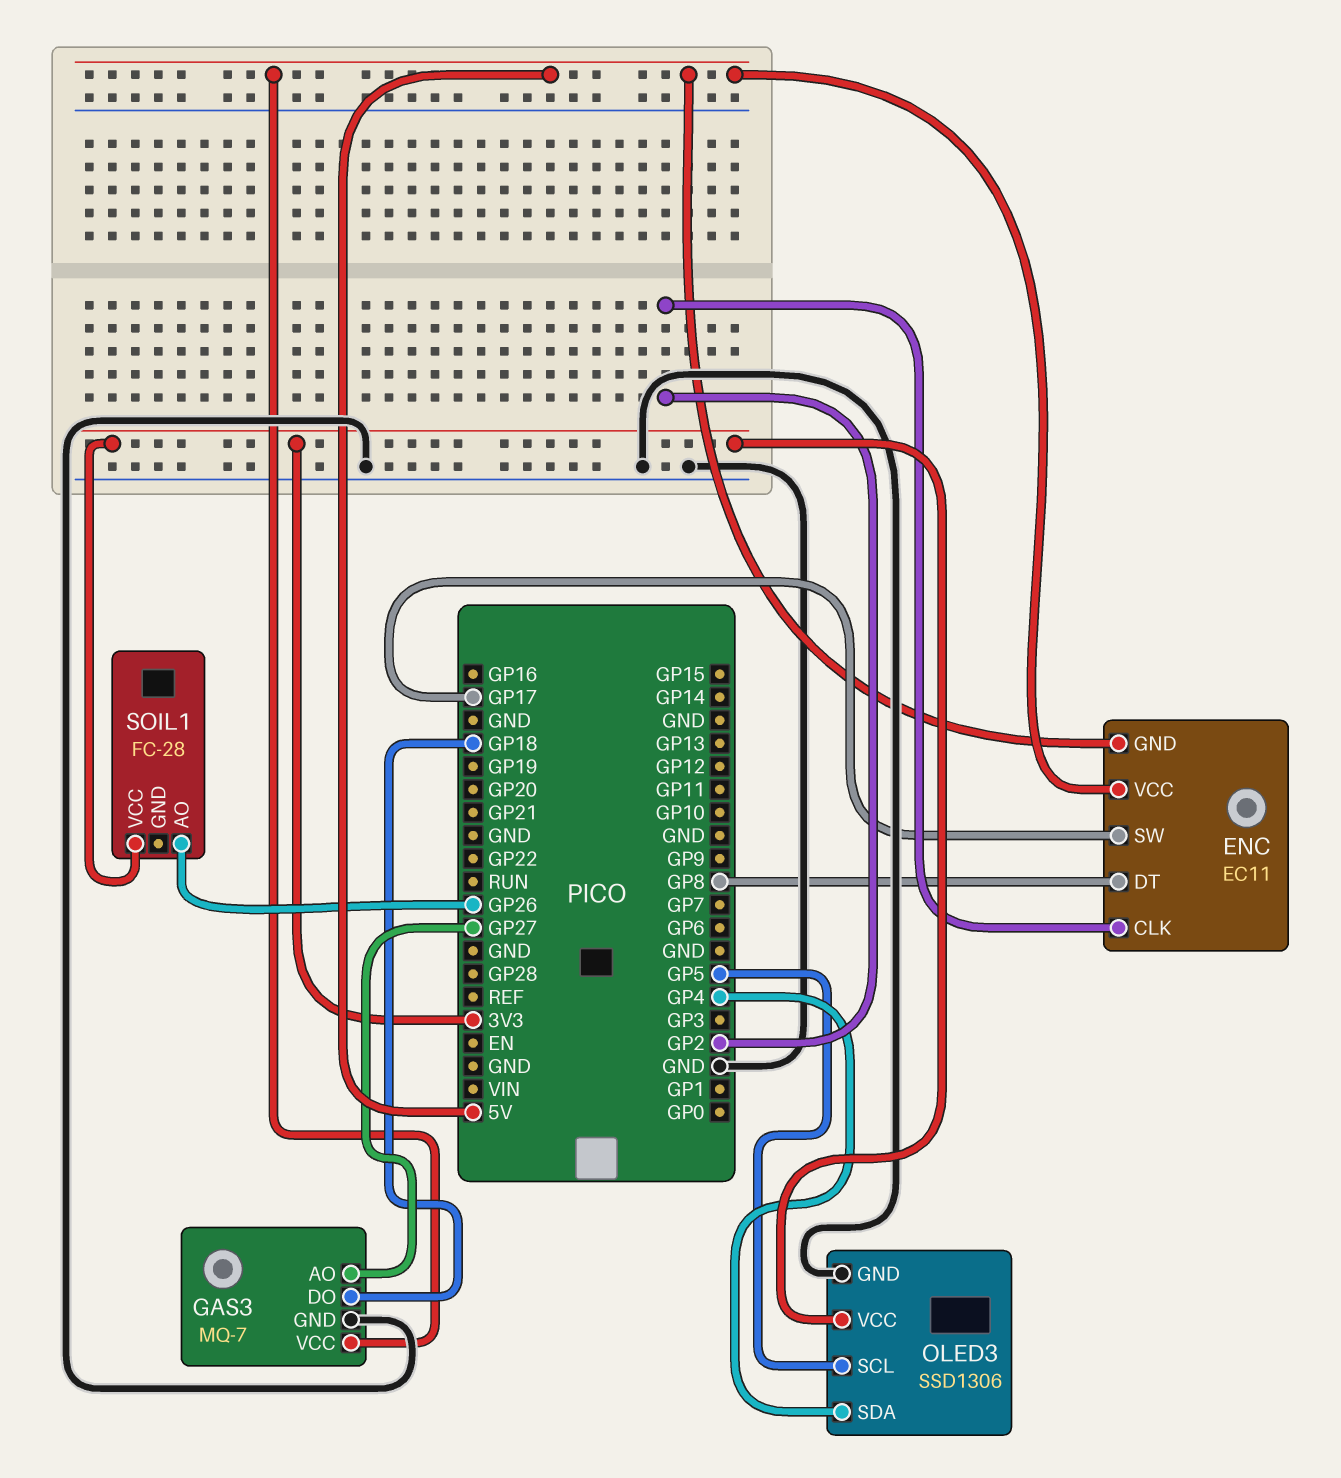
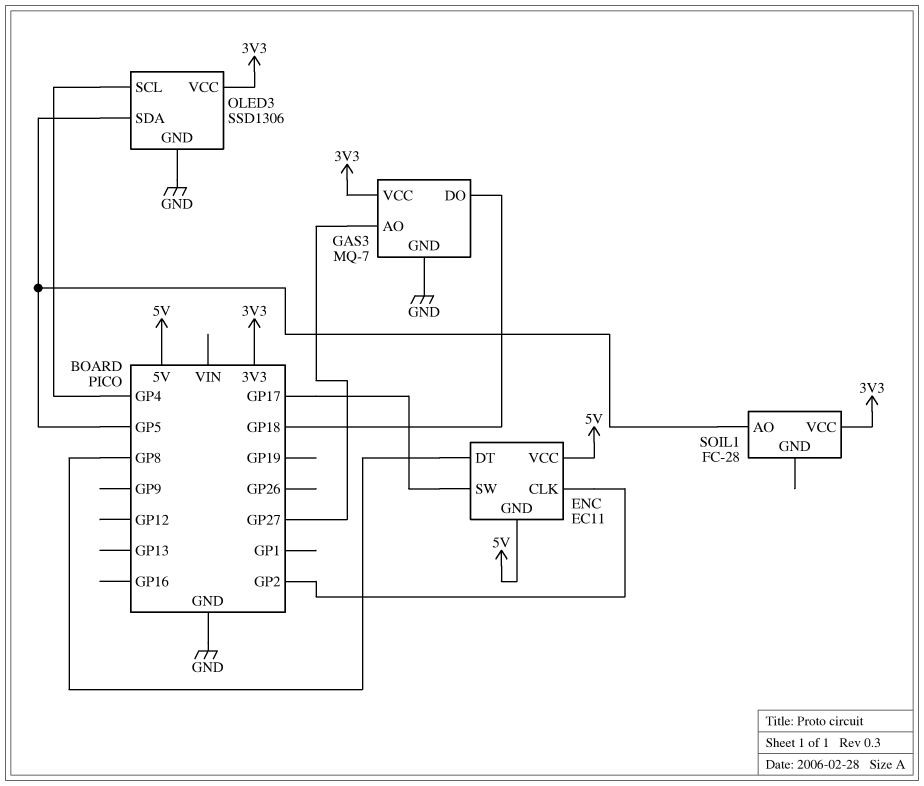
GAS3 pin VCC: 5V -> 3V3
OLED3 pin SCL: GP5 -> GP4
OLED3 pin SDA: GP4 -> GP5
SOIL1 pin AO: GP26 -> GP5

